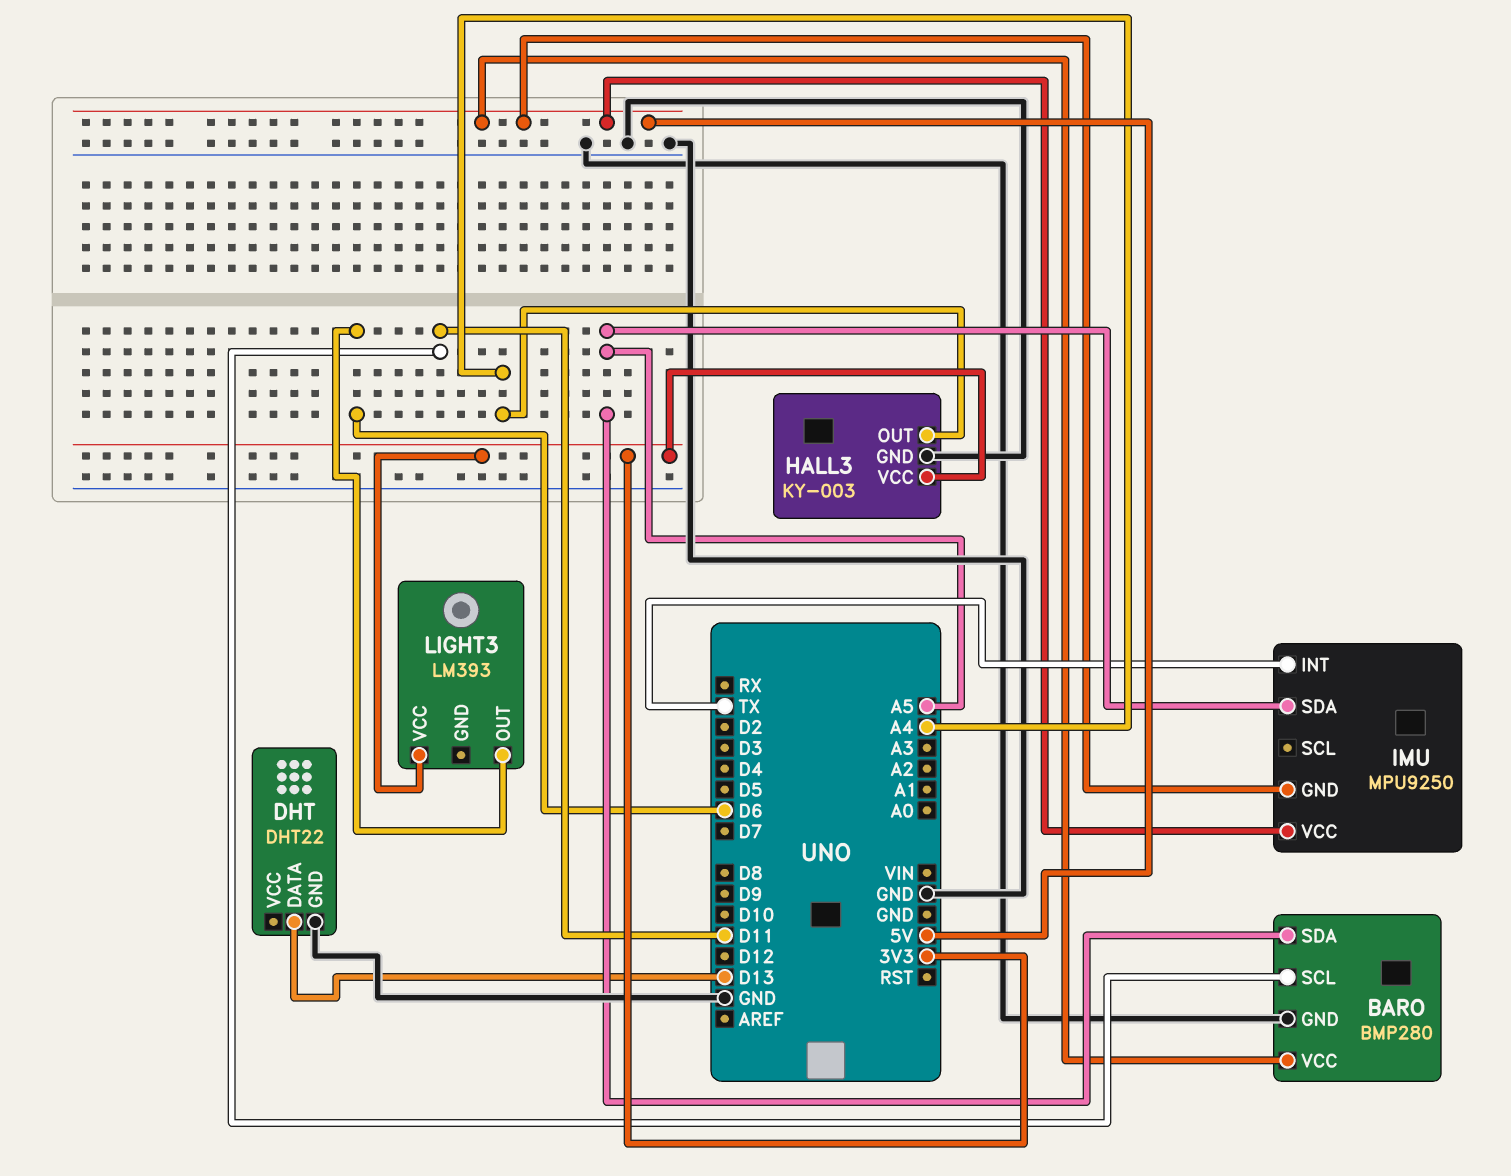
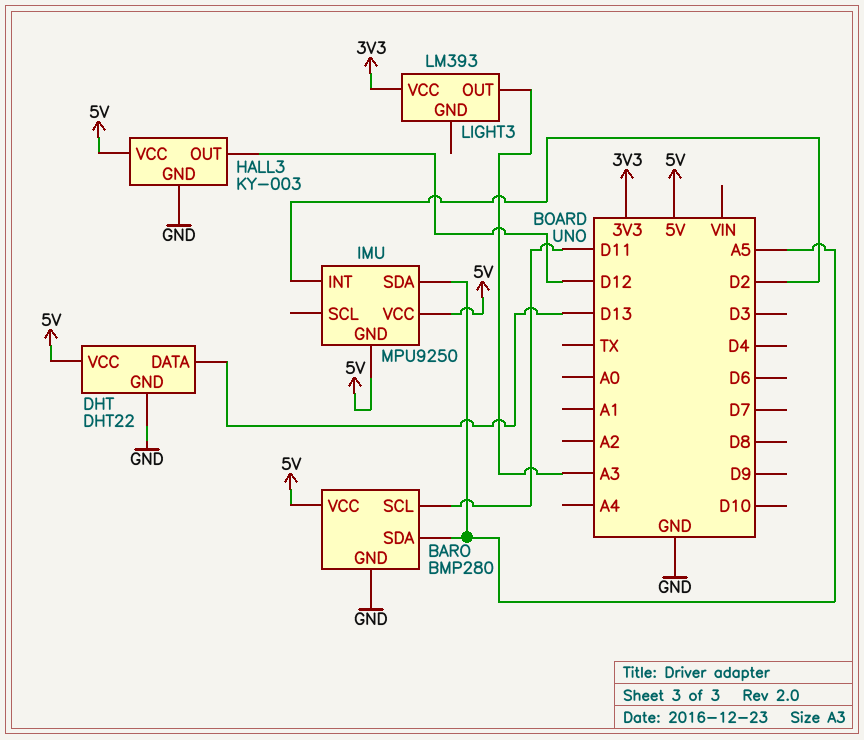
DHT pin VCC: none -> 5V
HALL3 pin OUT: A4 -> D12
HALL3 pin VCC: 3V3 -> 5V
IMU pin INT: TX -> D2
LIGHT3 pin OUT: D6 -> A3

